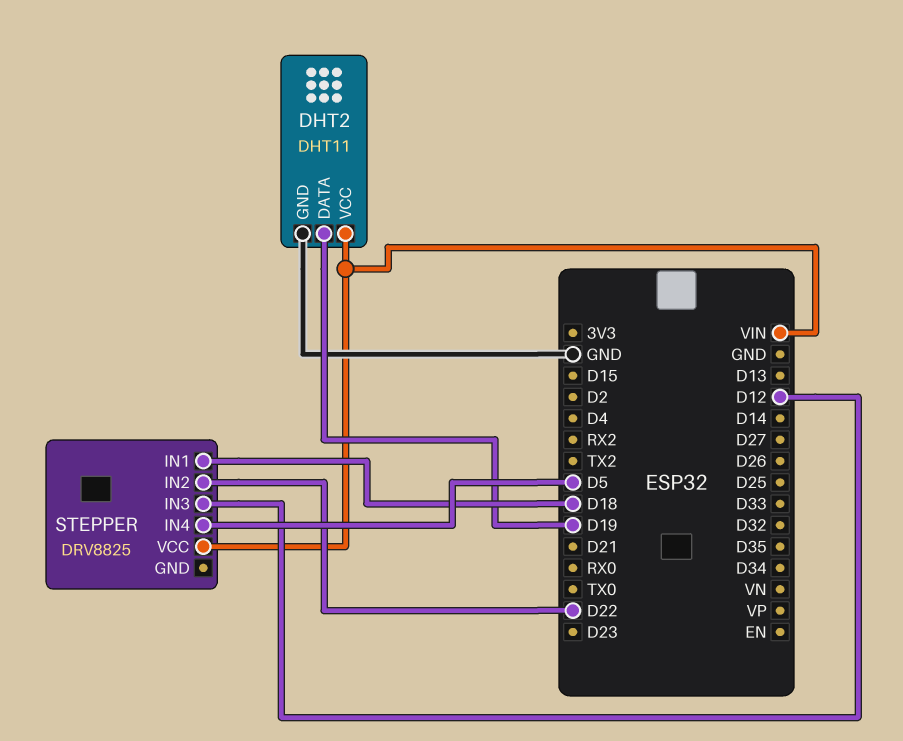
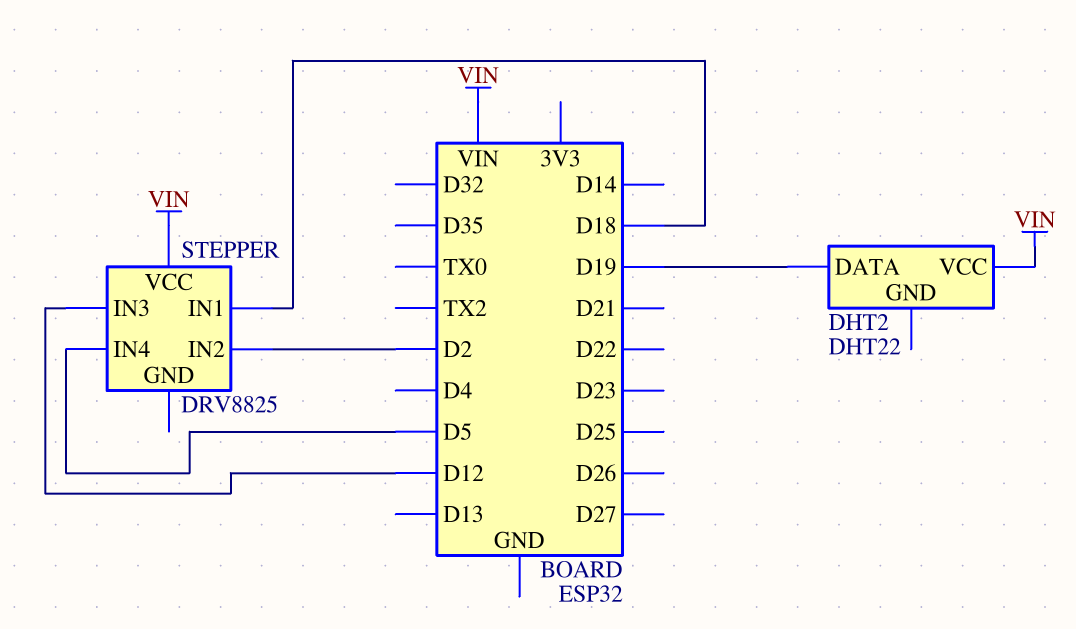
DHT2: DHT11 -> DHT22
DHT2 pin GND: GND -> none
STEPPER pin IN2: D22 -> D2

